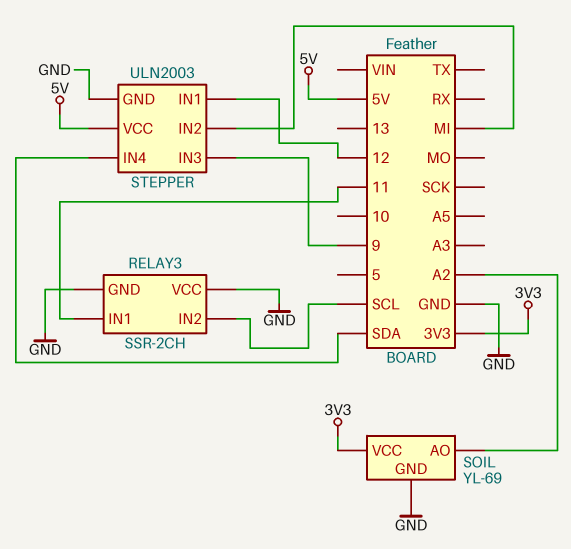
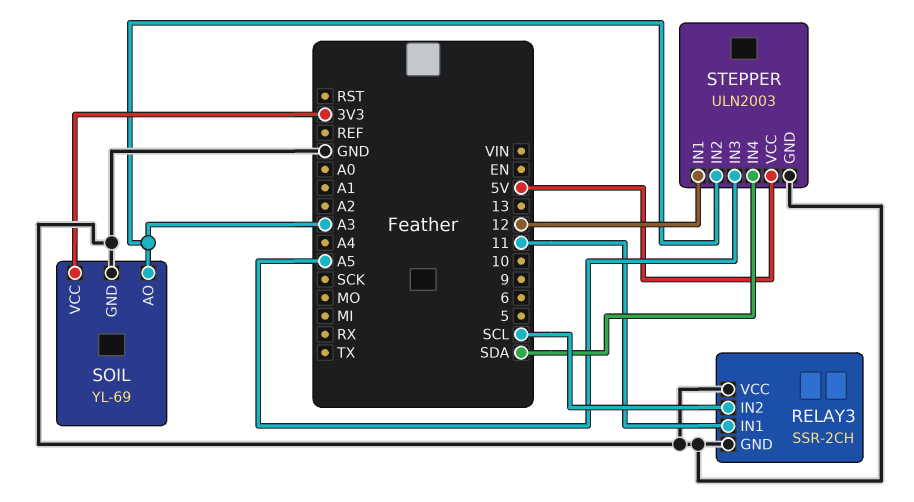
SOIL pin AO: A2 -> A3
STEPPER pin IN2: MI -> A3
STEPPER pin IN3: 9 -> A5

